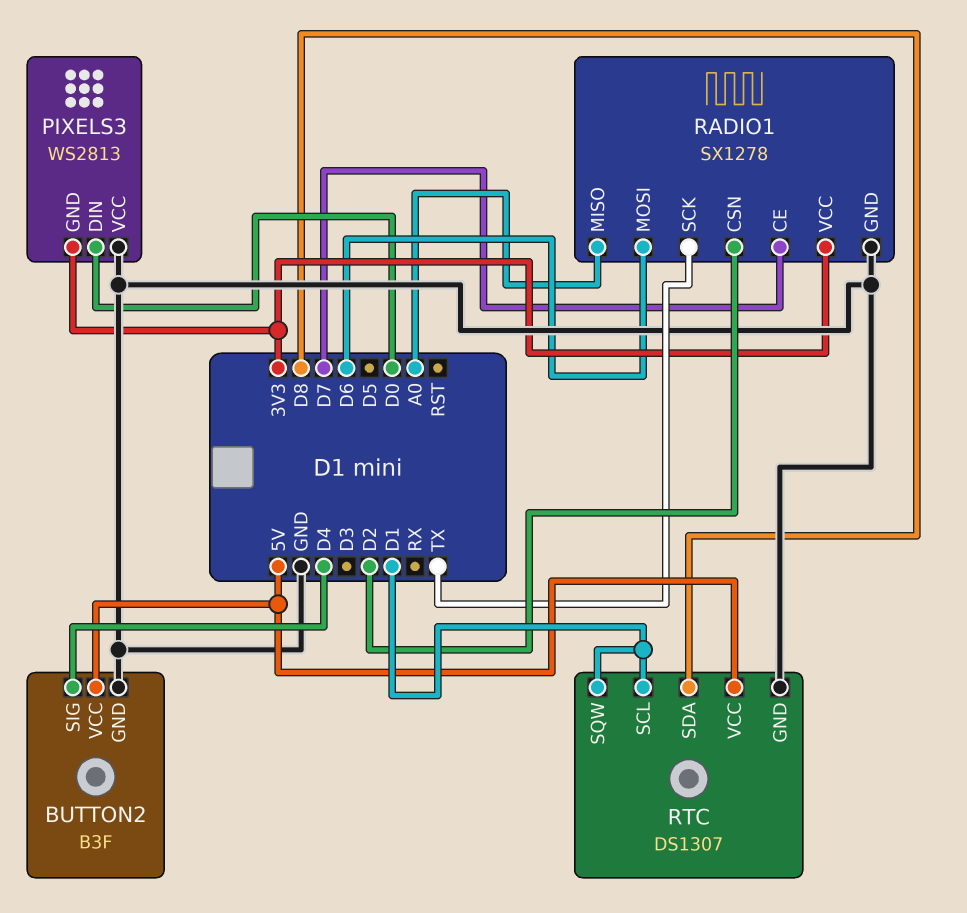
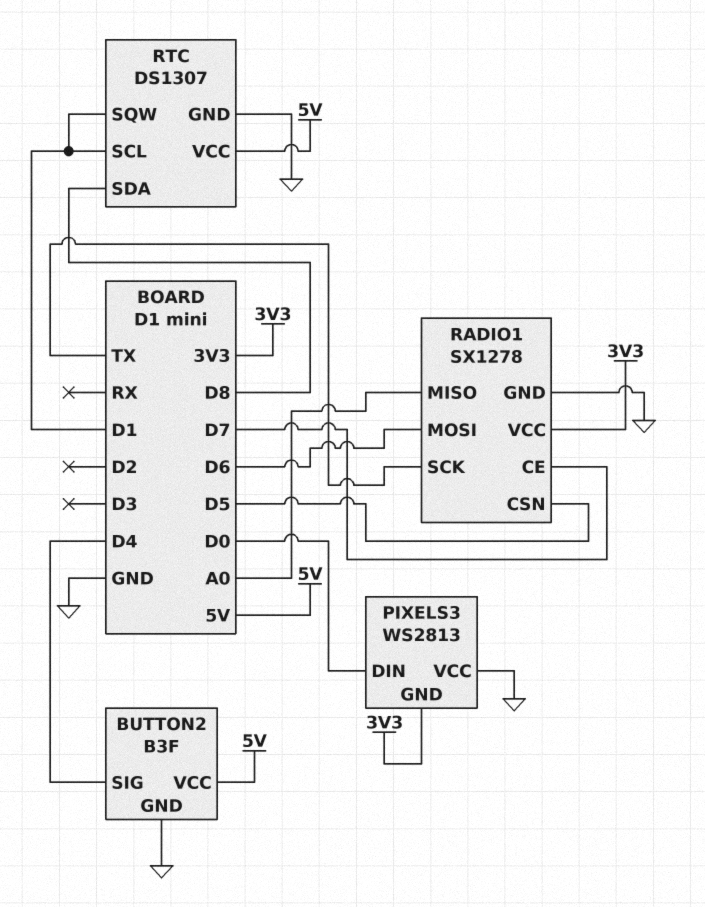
RADIO1 pin CSN: D2 -> D5

